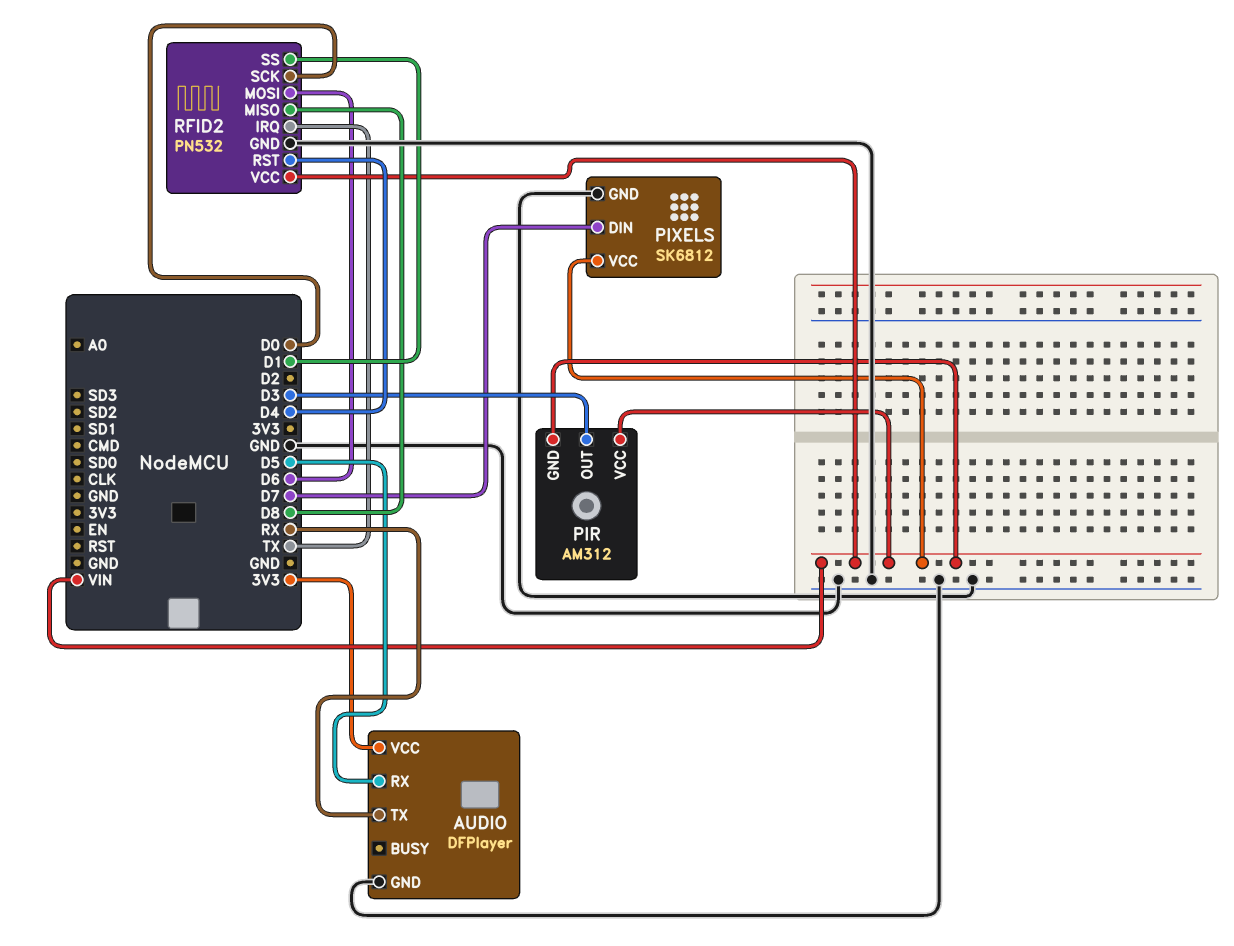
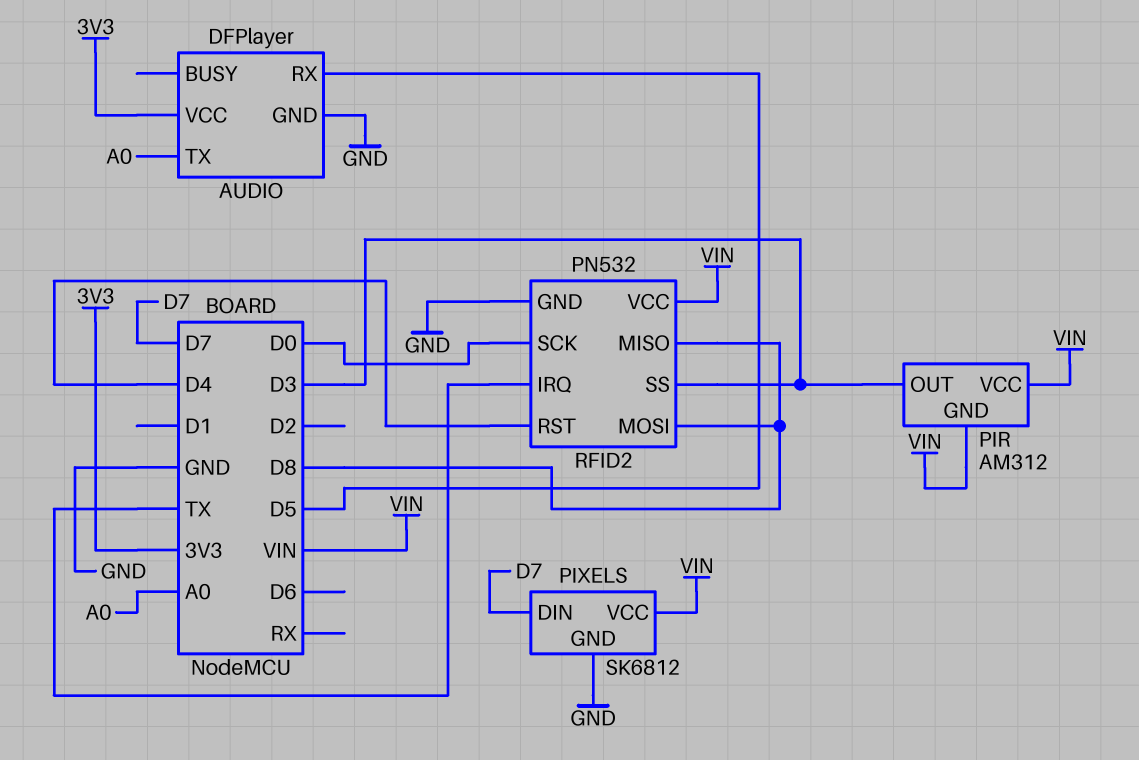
AUDIO pin TX: RX -> A0
RFID2 pin MOSI: D6 -> D8
RFID2 pin SS: D1 -> D3

